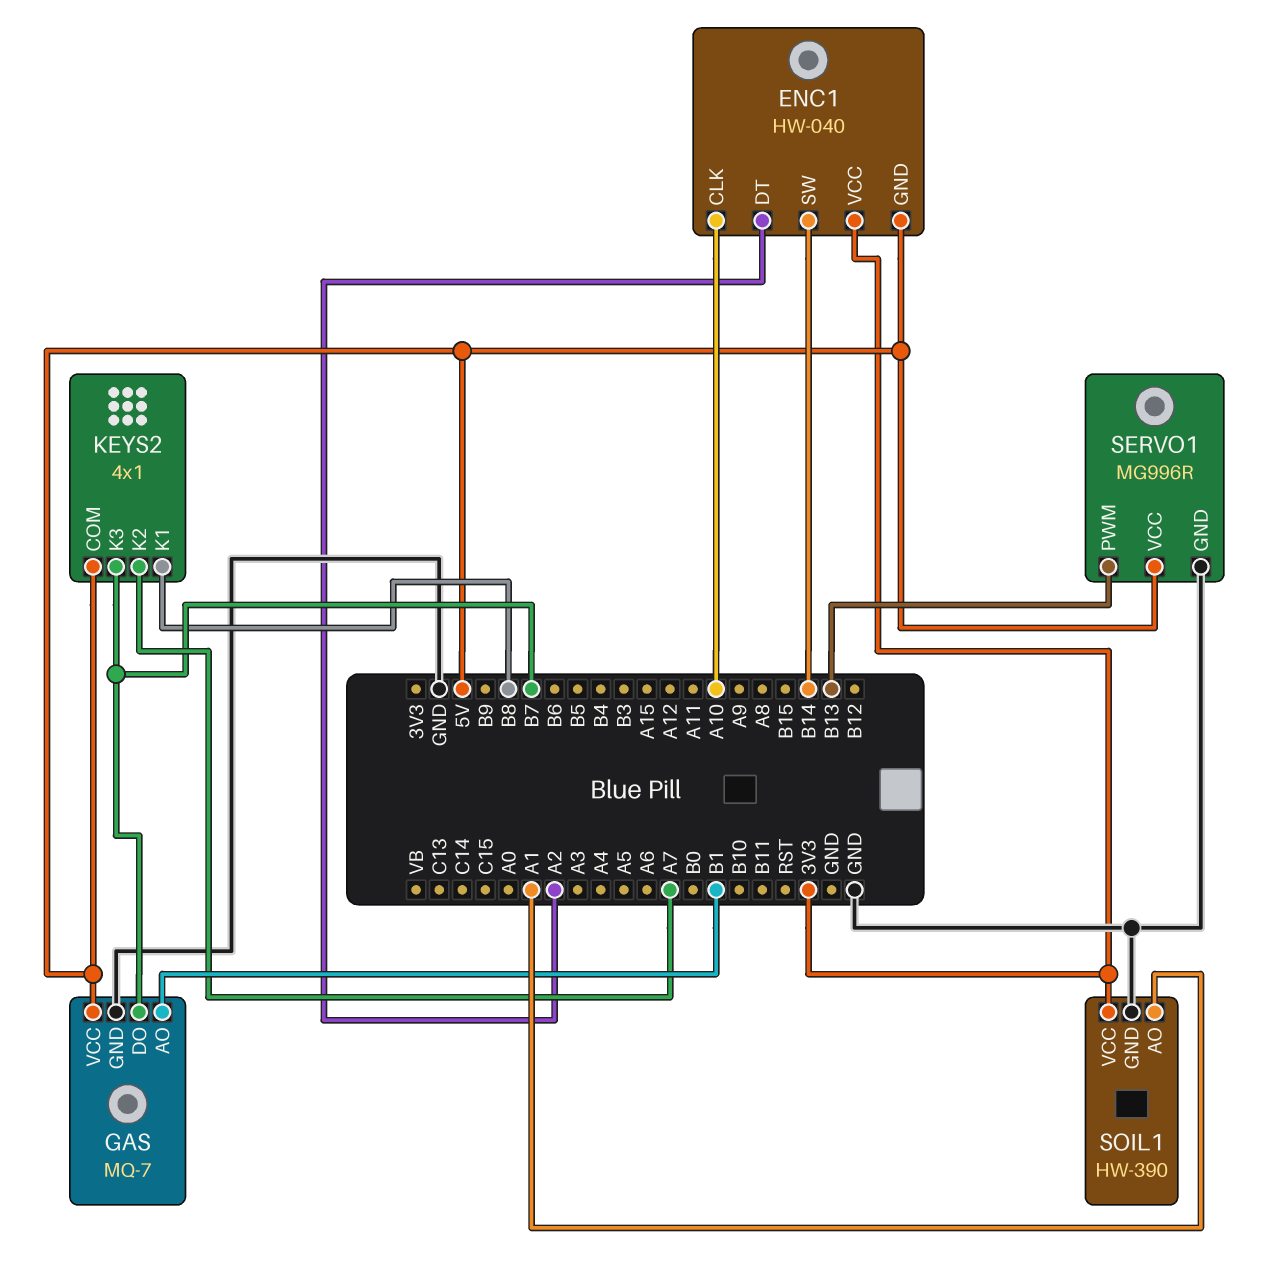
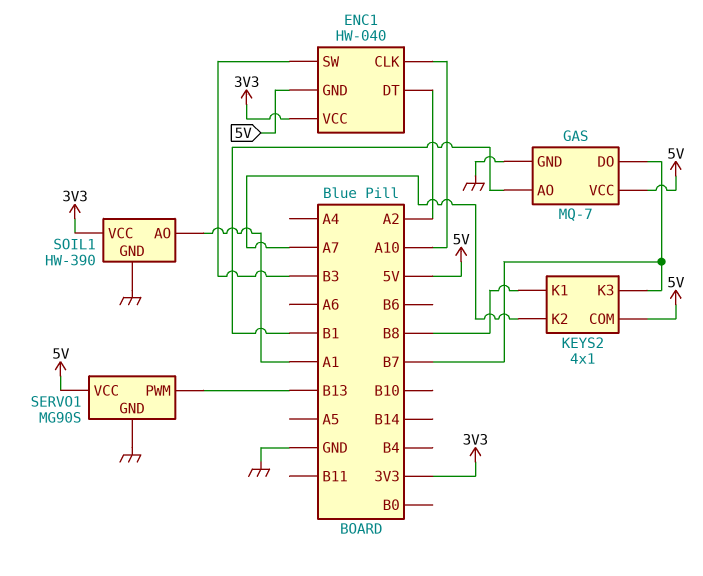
ENC1 pin SW: B14 -> B3
SERVO1: MG996R -> MG90S

